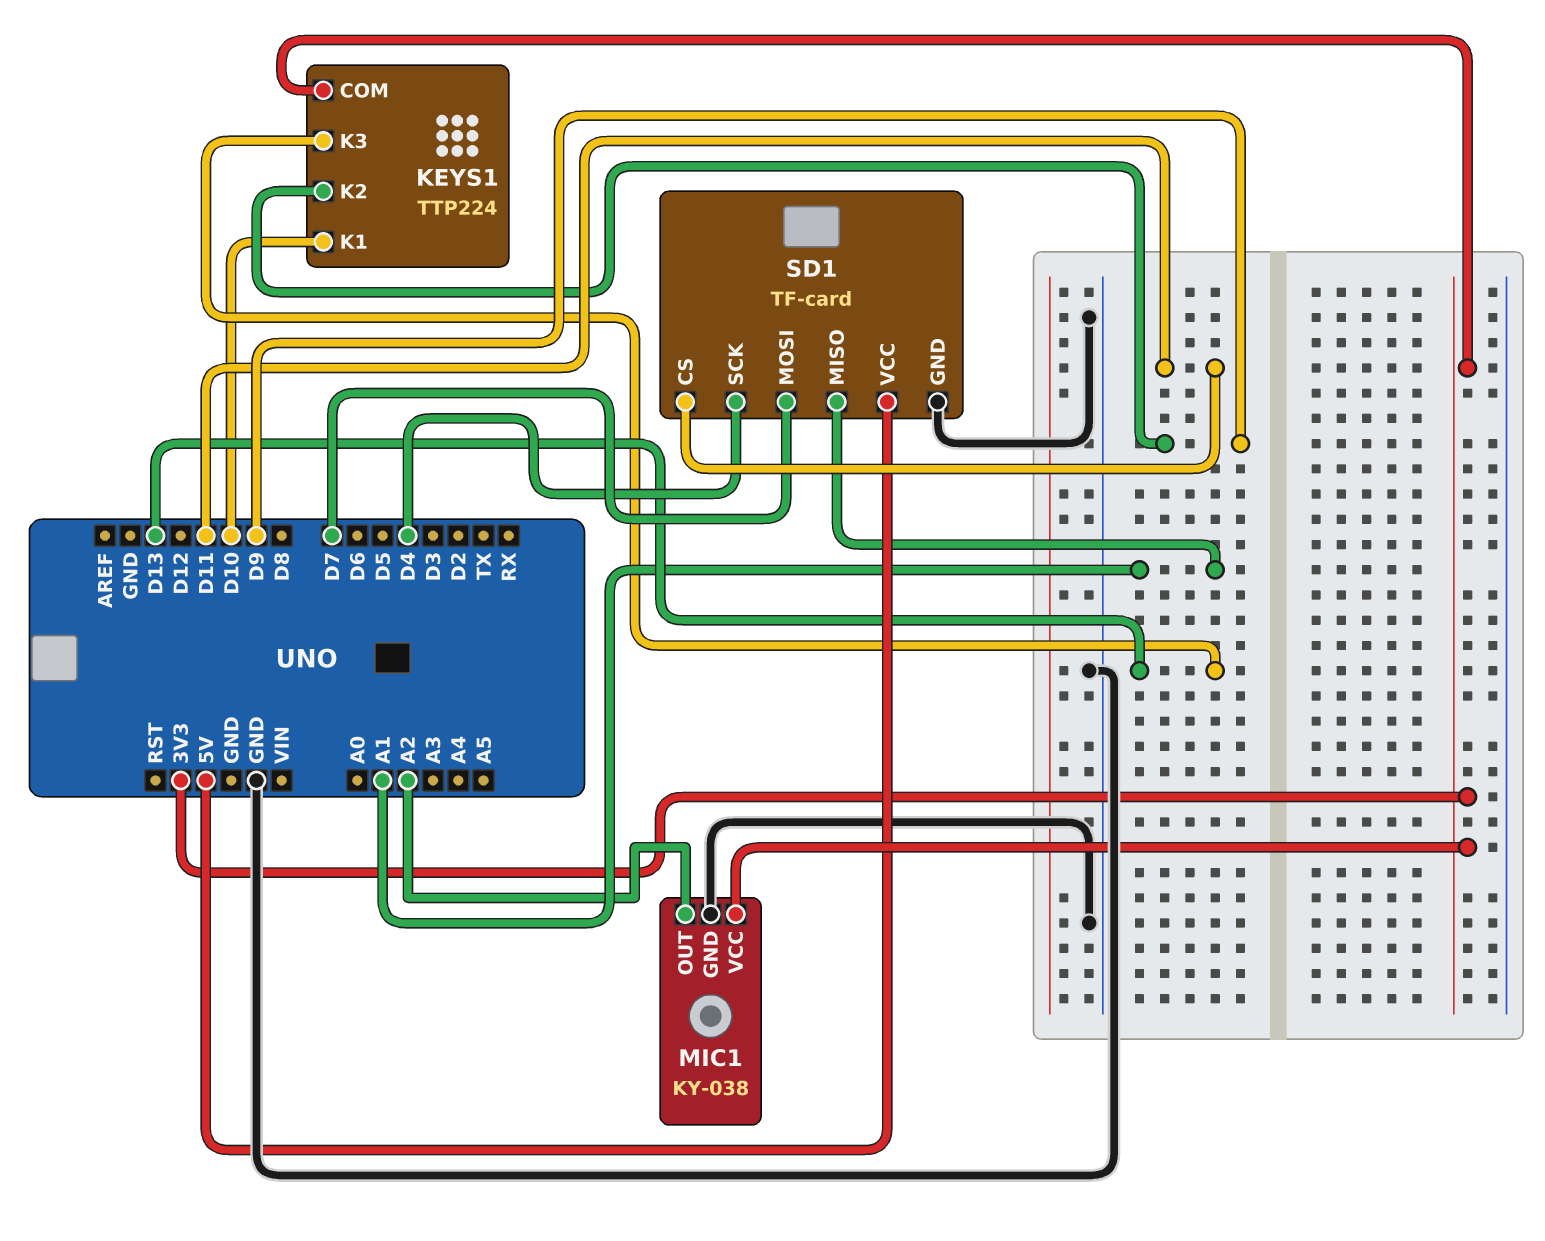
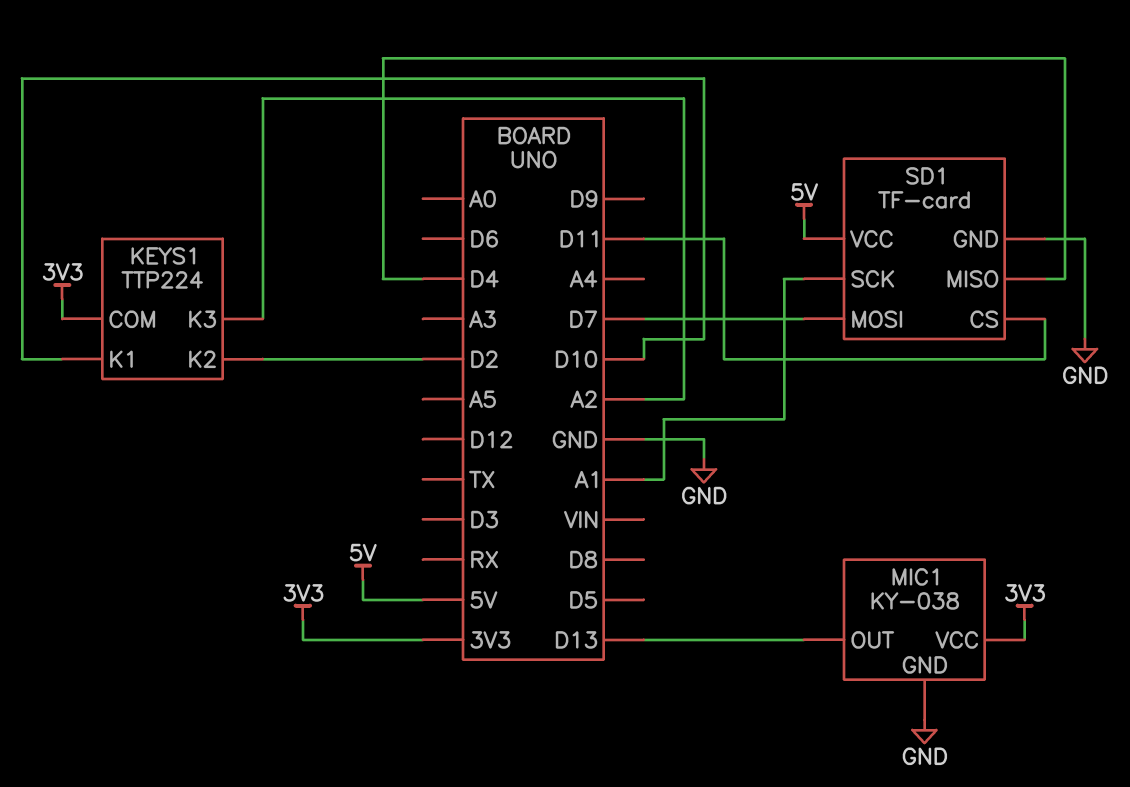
KEYS1 pin K2: D9 -> D2
KEYS1 pin K3: D13 -> A2
MIC1 pin OUT: A2 -> D13
SD1 pin MISO: A1 -> D4
SD1 pin SCK: D4 -> A1

